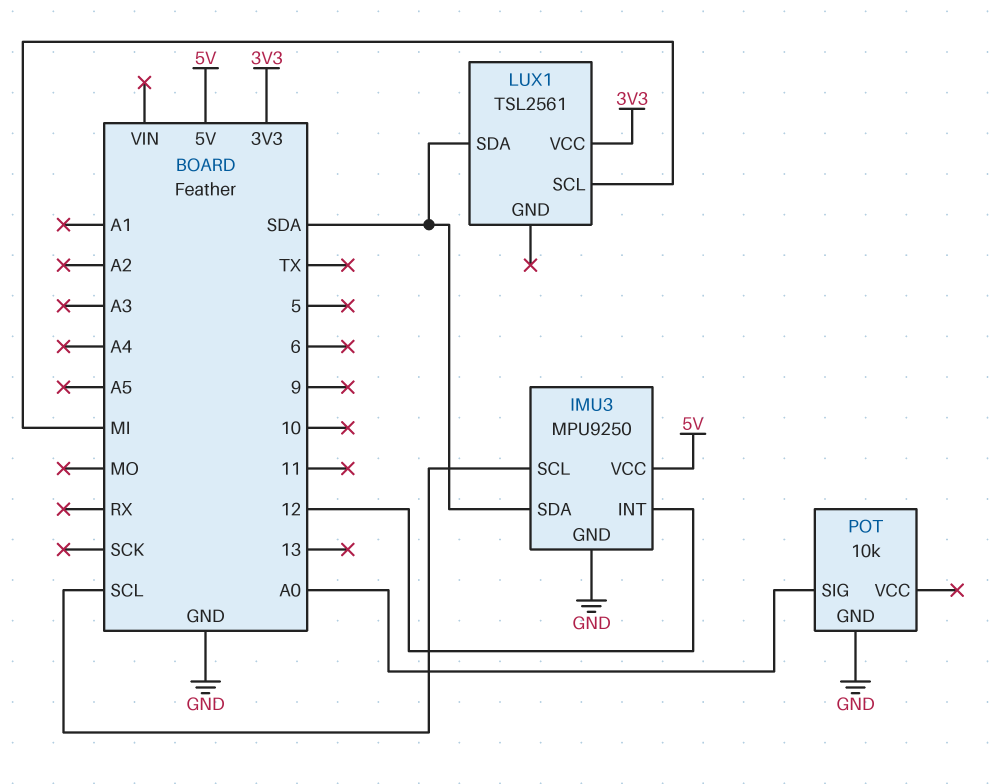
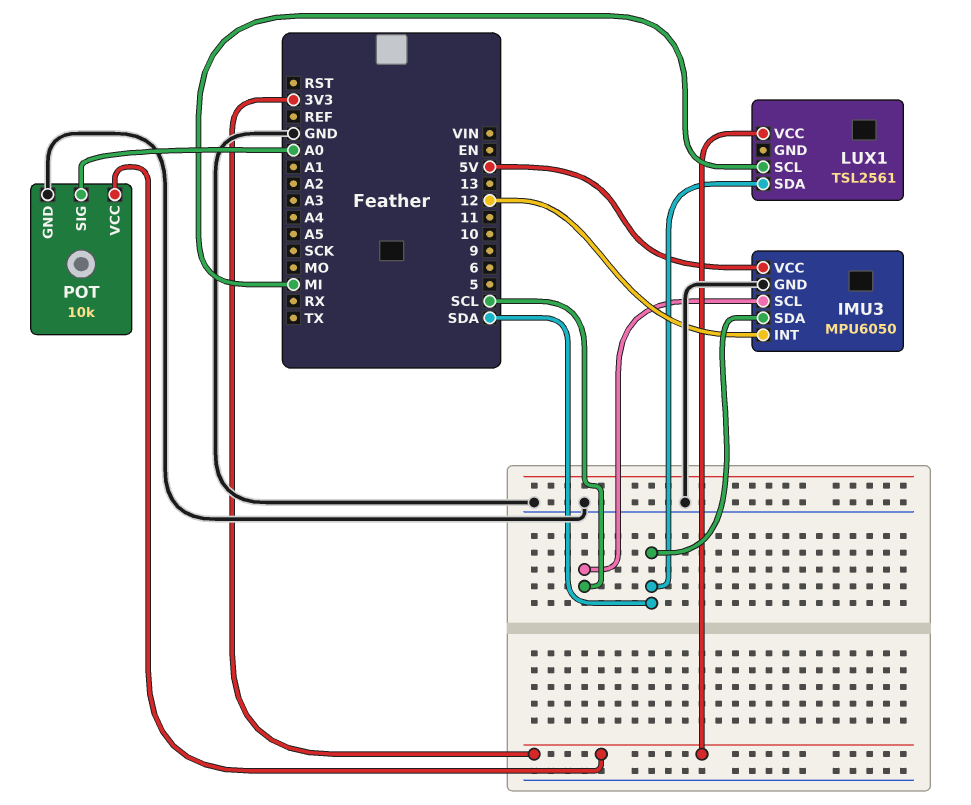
IMU3: MPU9250 -> MPU6050
POT pin VCC: none -> 3V3

